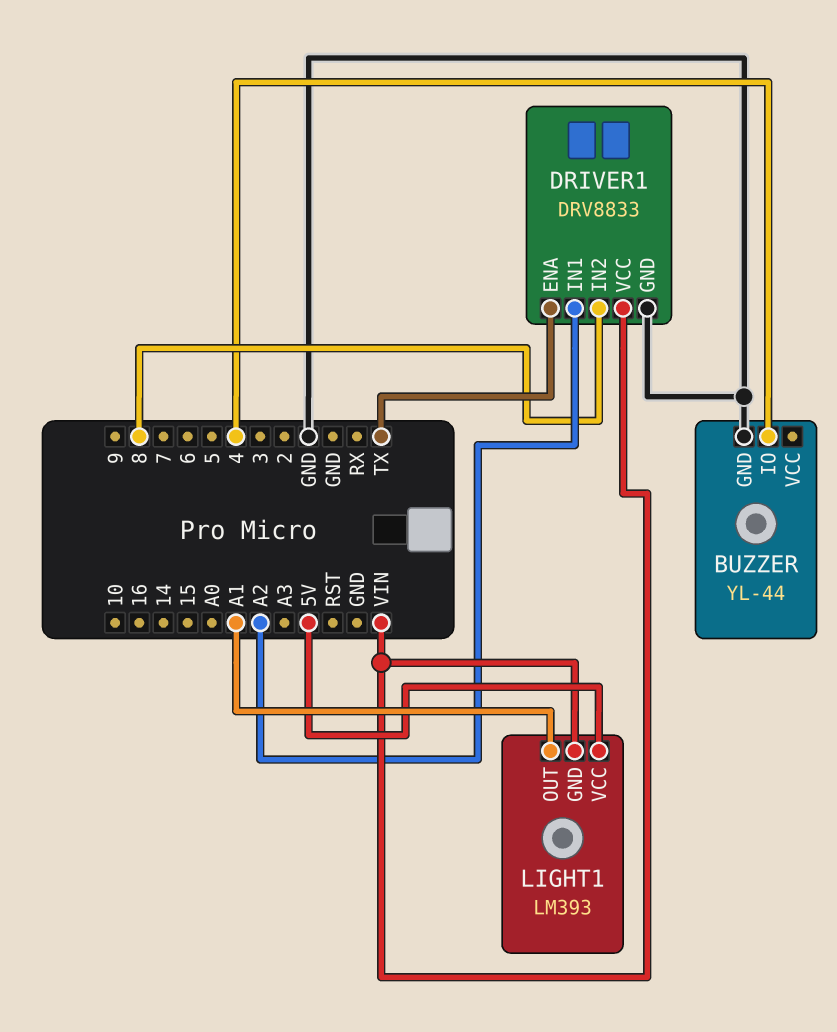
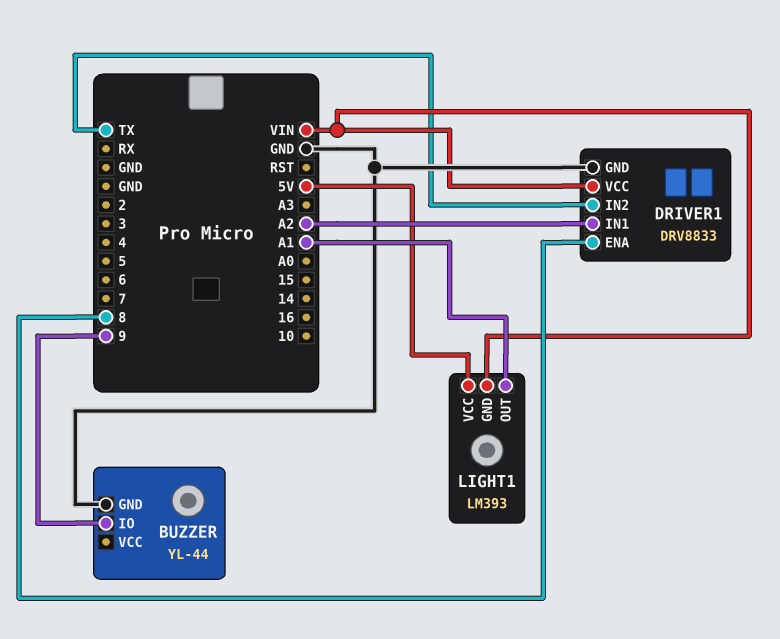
BUZZER pin IO: 4 -> 9
DRIVER1 pin ENA: TX -> 8
DRIVER1 pin IN2: 8 -> TX

